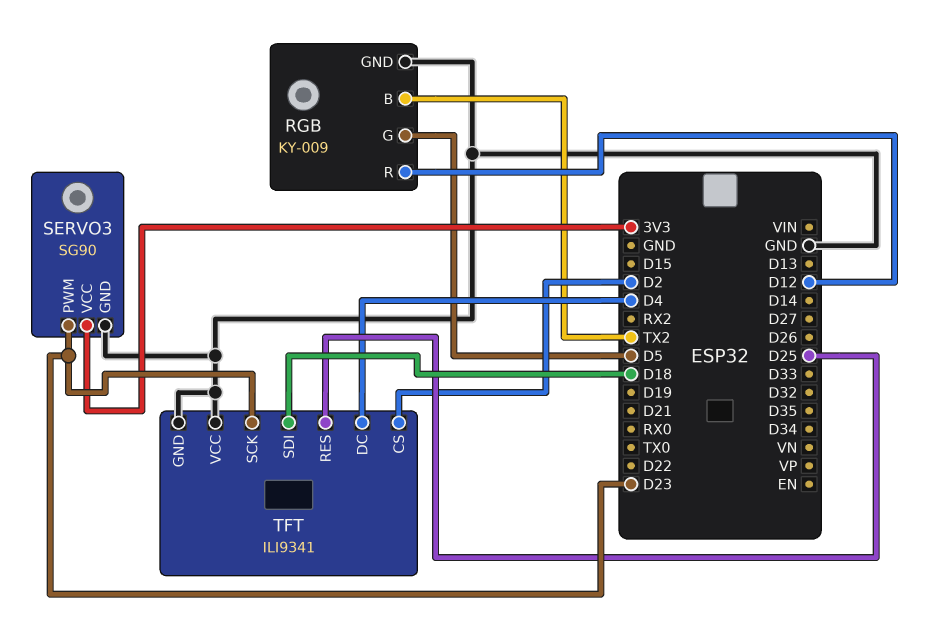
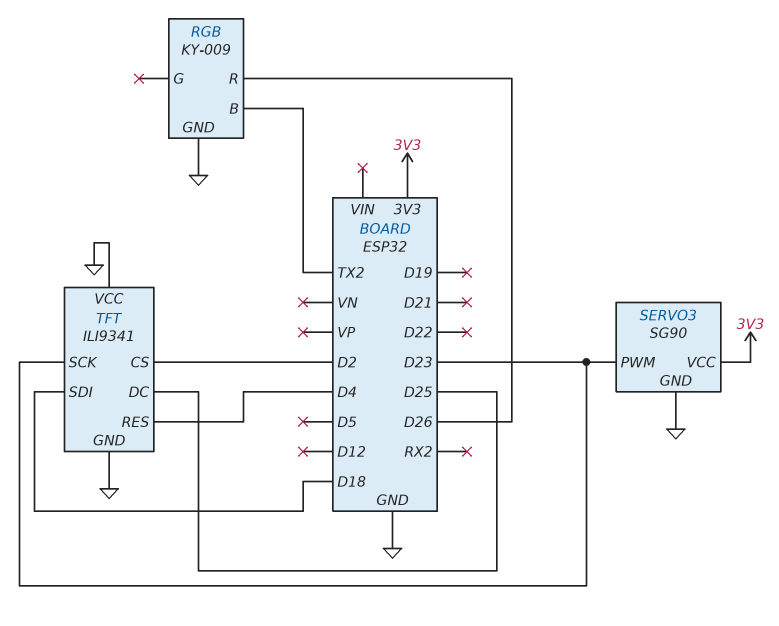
RGB pin G: D5 -> none
RGB pin R: D12 -> D26
TFT pin DC: D4 -> D25
TFT pin RES: D25 -> D4

